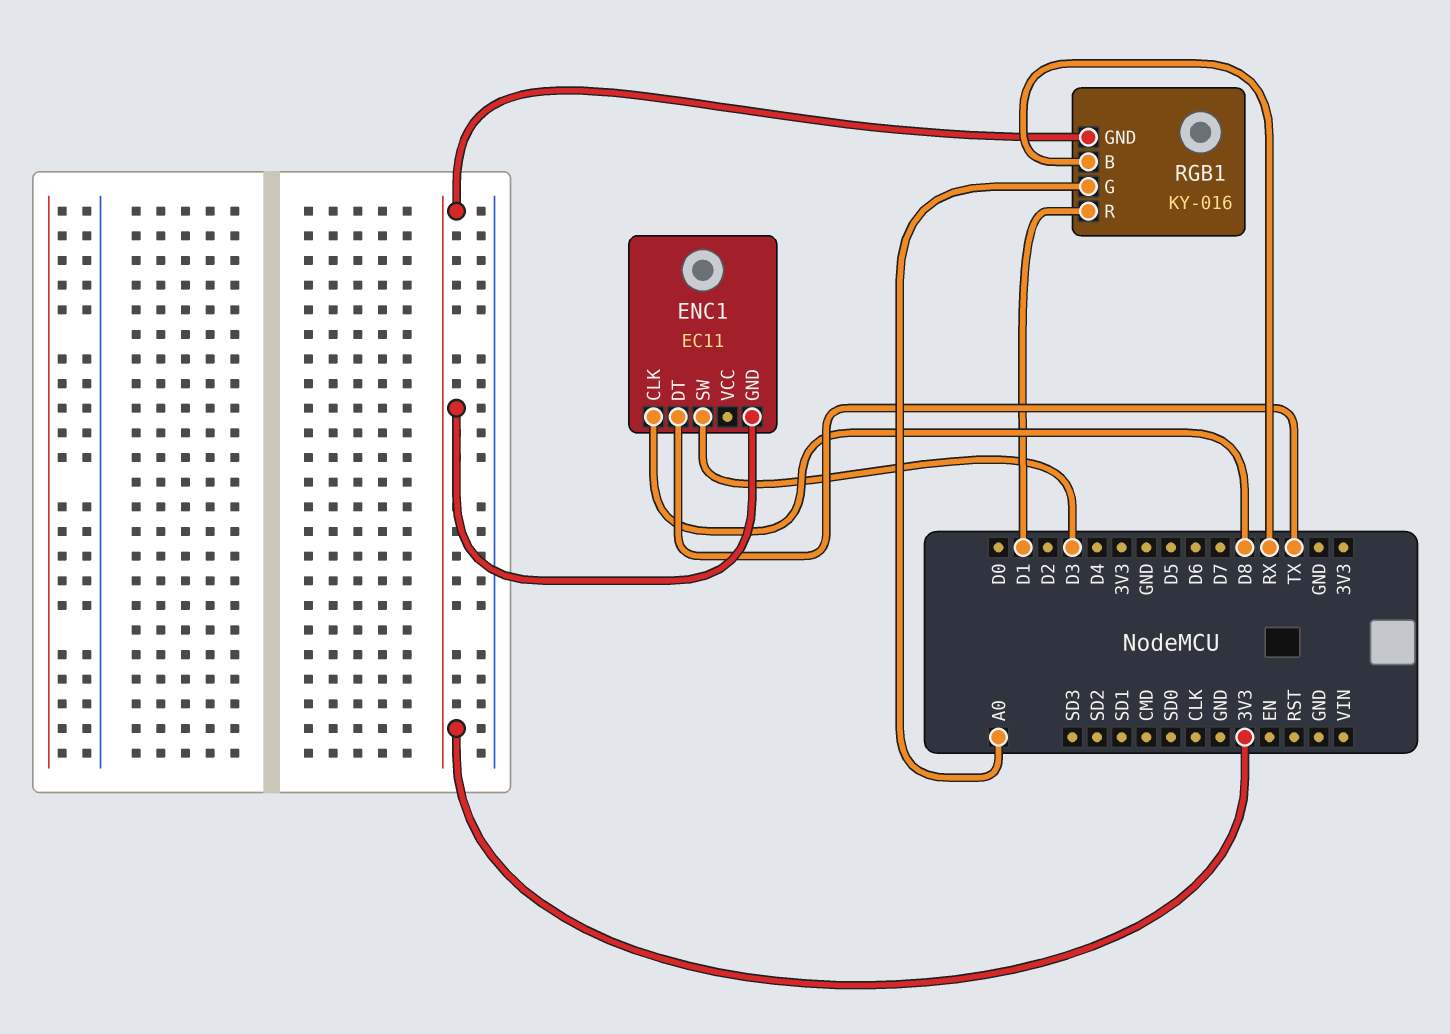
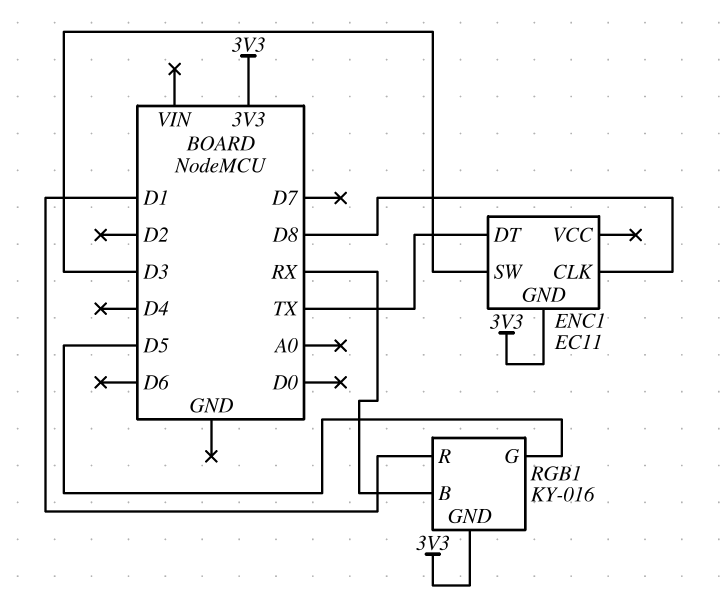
RGB1 pin G: A0 -> D5

